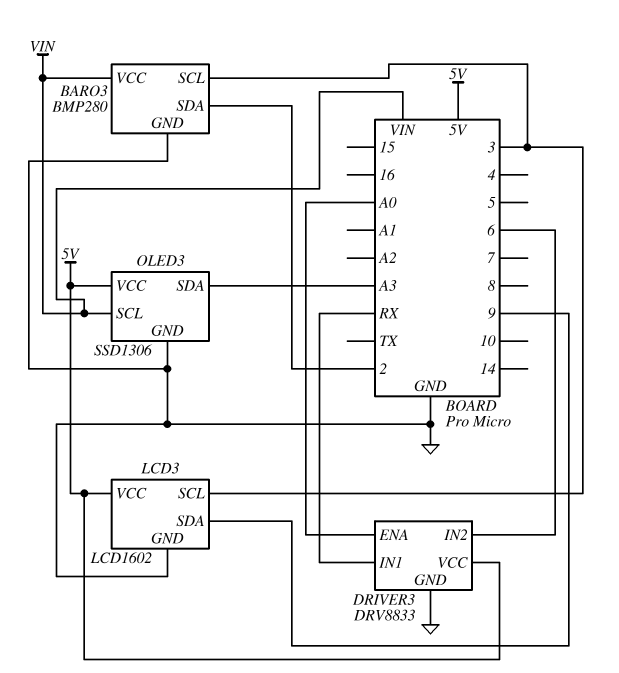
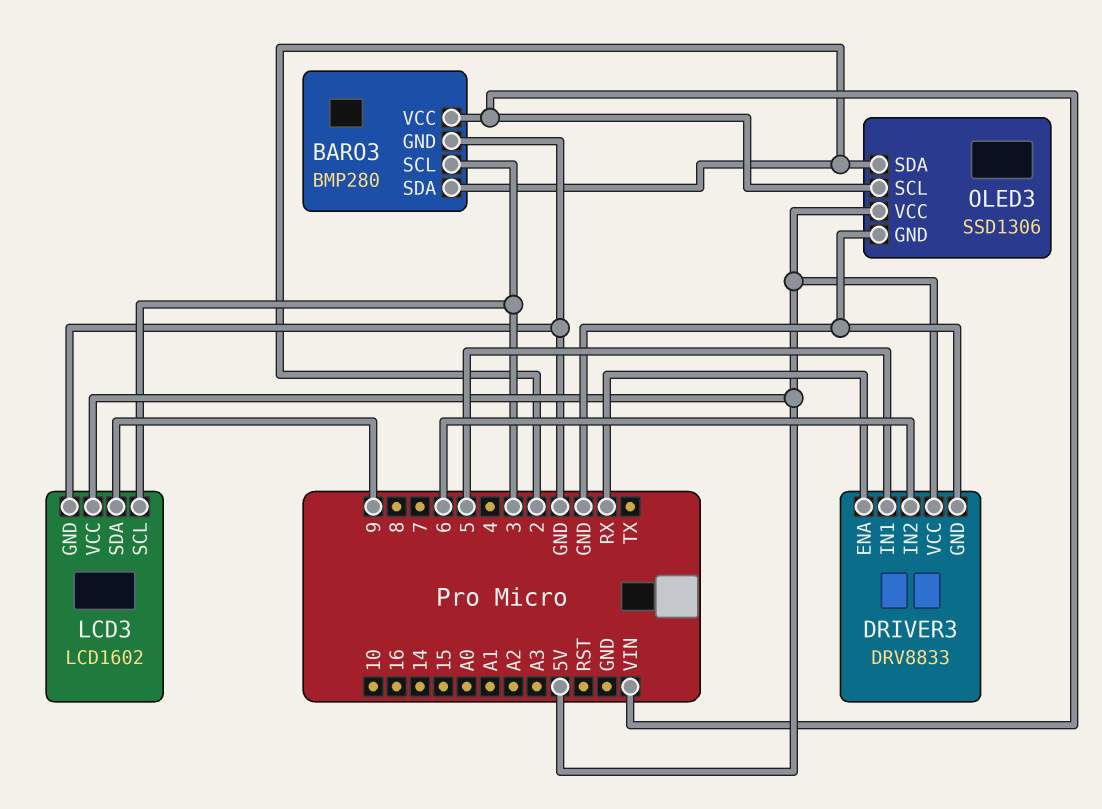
DRIVER3 pin ENA: A0 -> RX
DRIVER3 pin IN1: RX -> 5
OLED3 pin SDA: A3 -> 2

